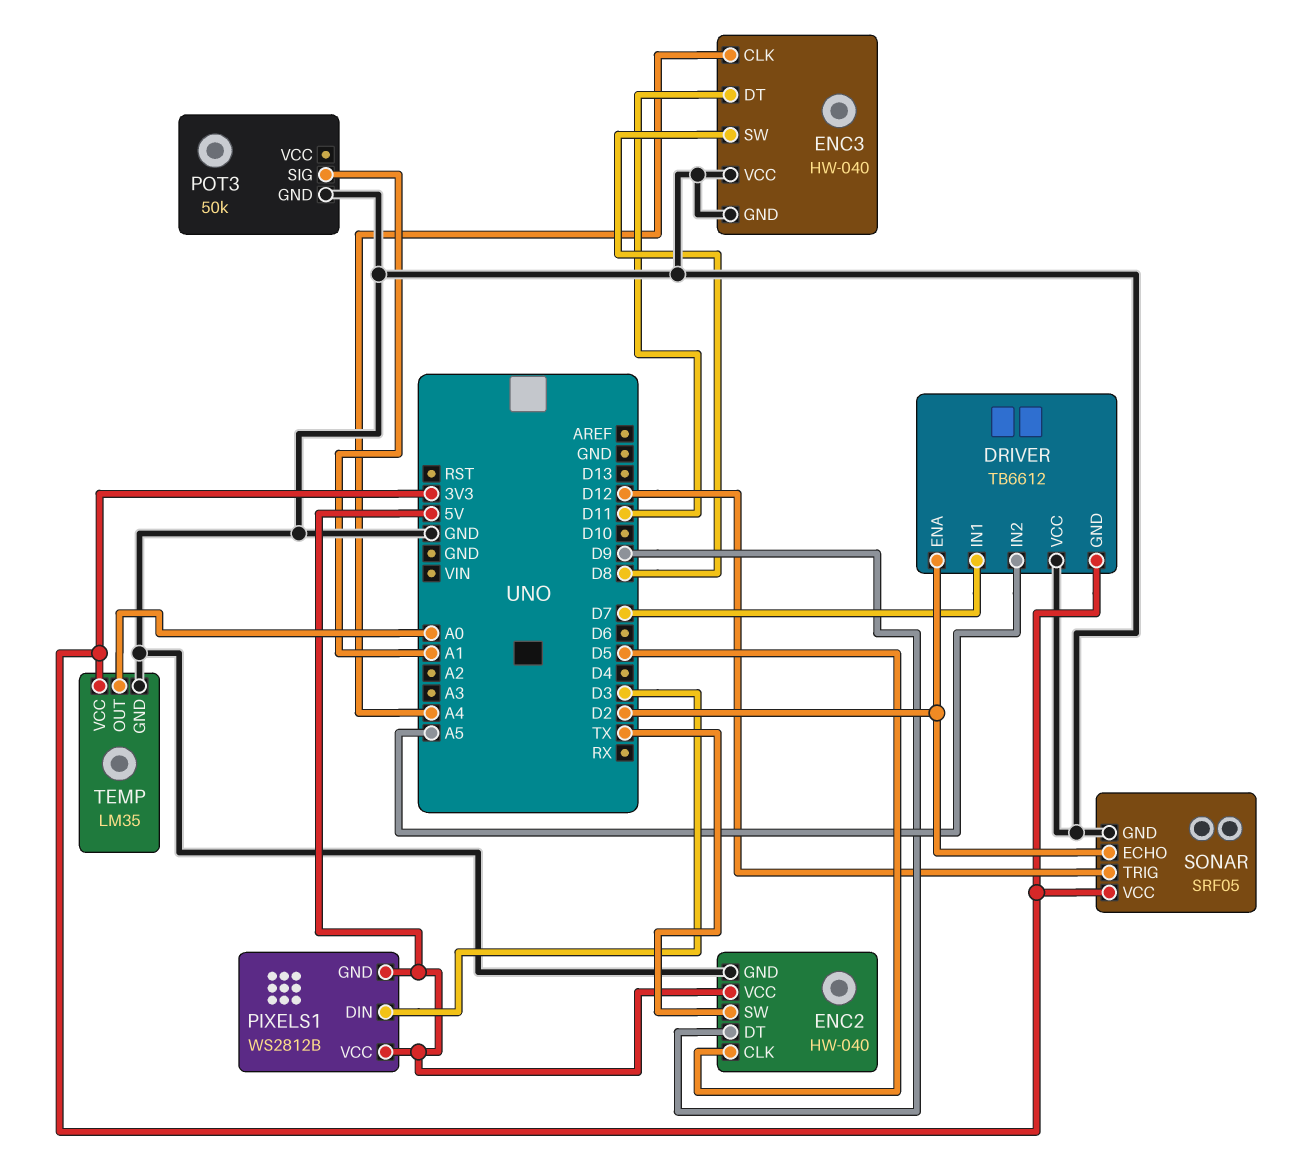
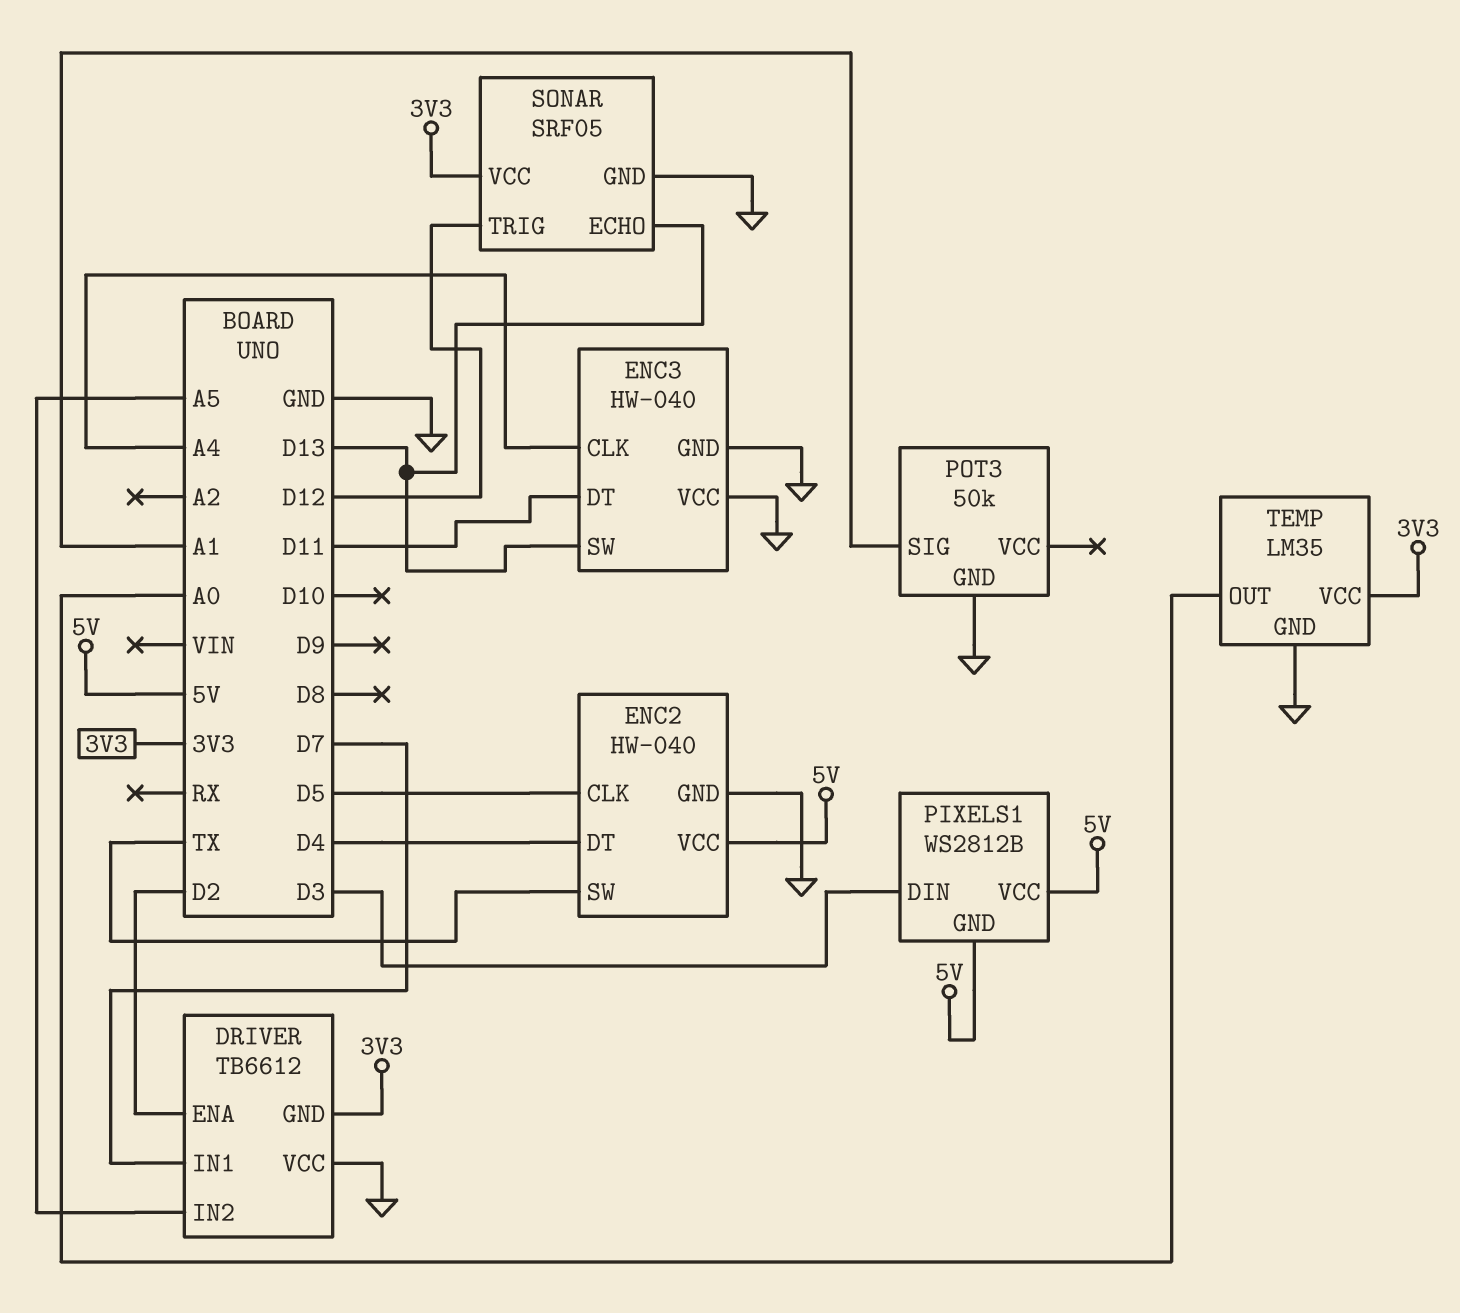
ENC2 pin DT: D9 -> D4
ENC3 pin SW: D8 -> D13
SONAR pin ECHO: D2 -> D13

